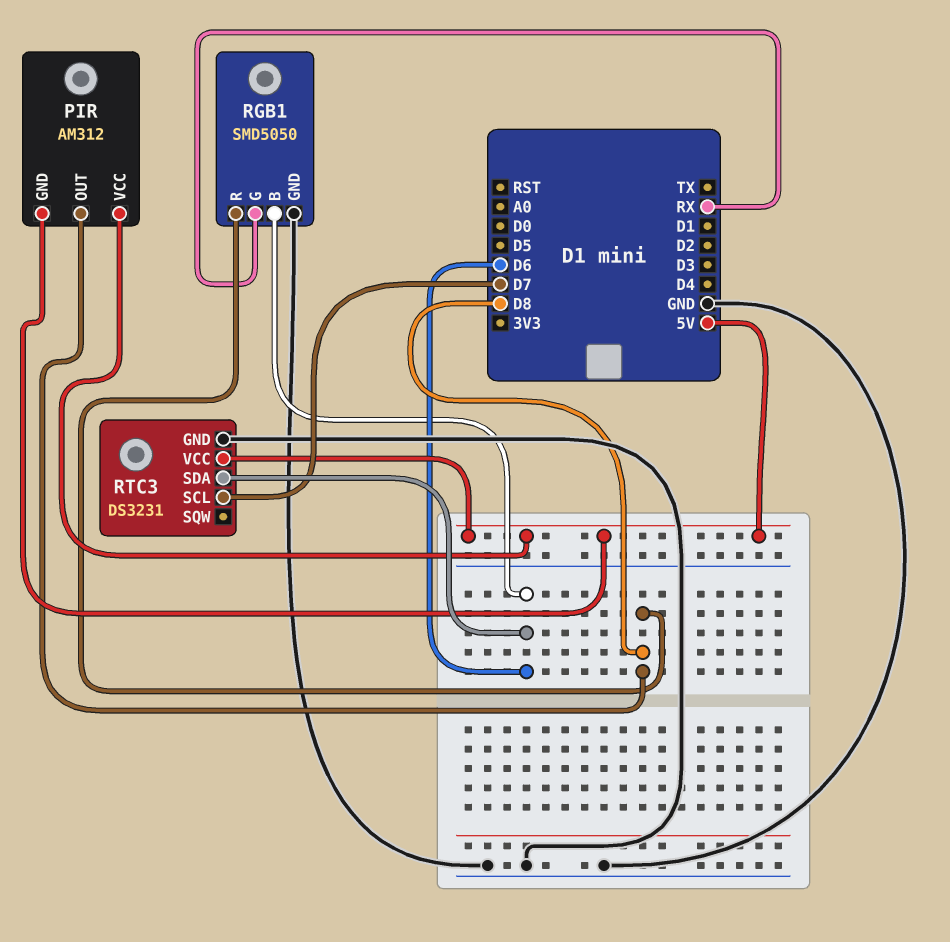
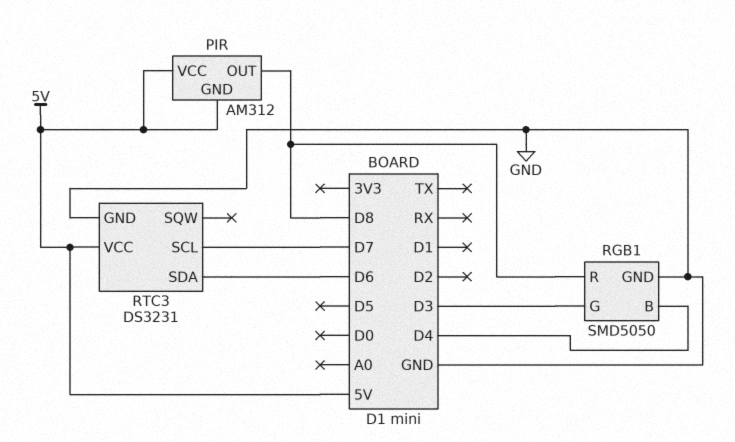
RGB1 pin B: D6 -> D4
RGB1 pin G: RX -> D3

